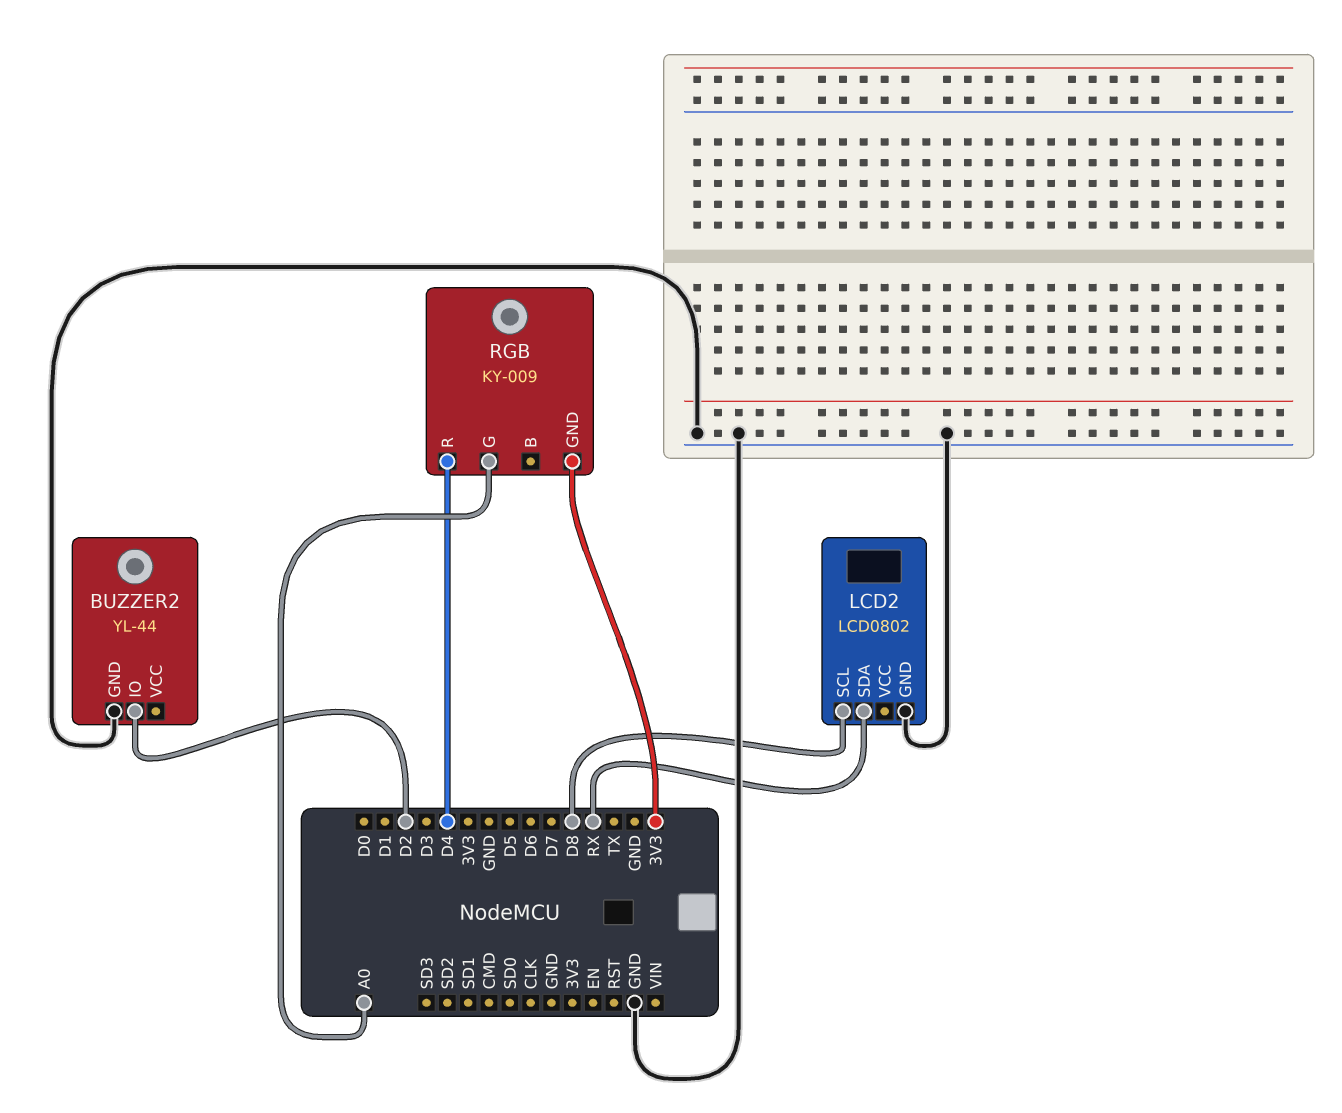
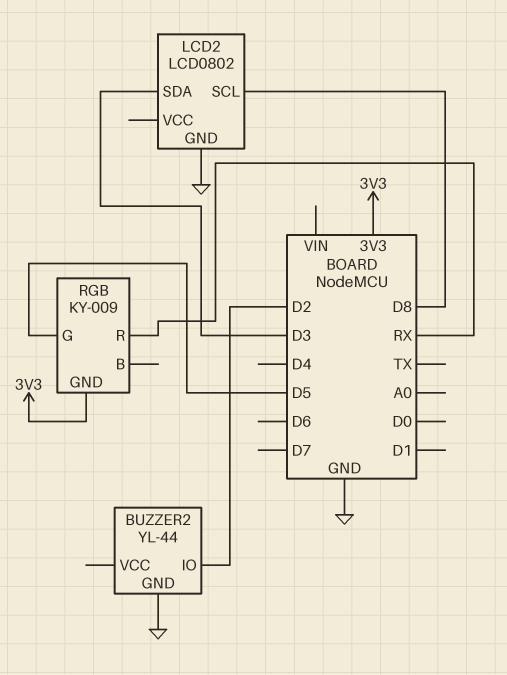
LCD2 pin SDA: RX -> D3
RGB pin G: A0 -> D5
RGB pin R: D4 -> RX

